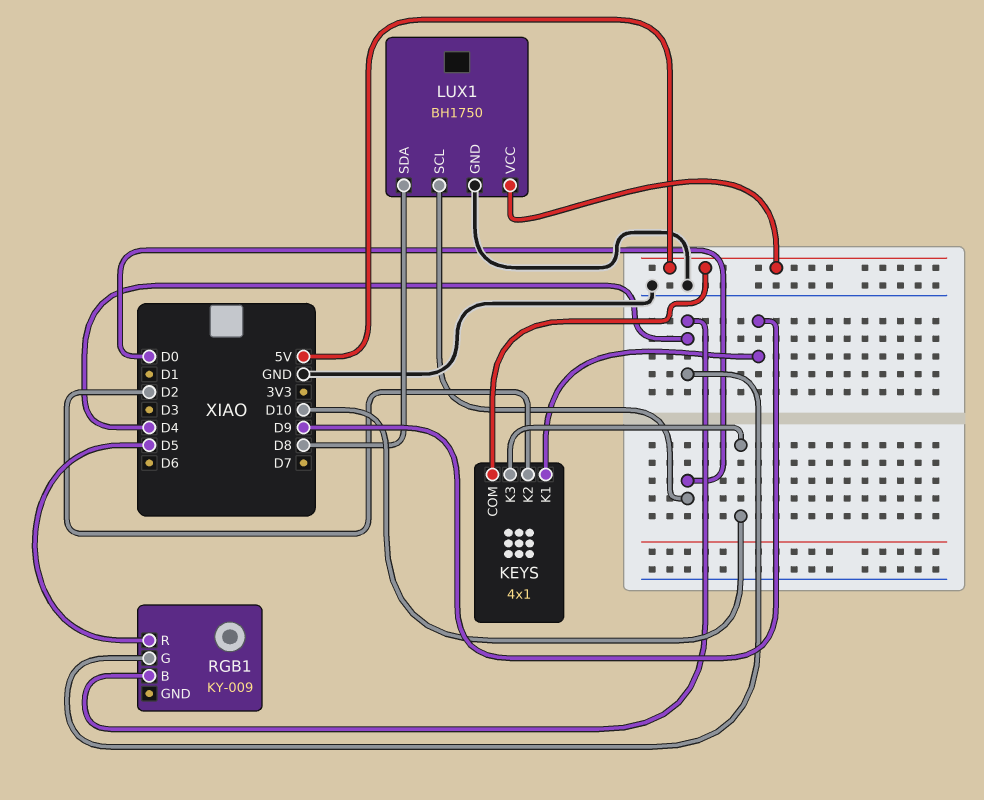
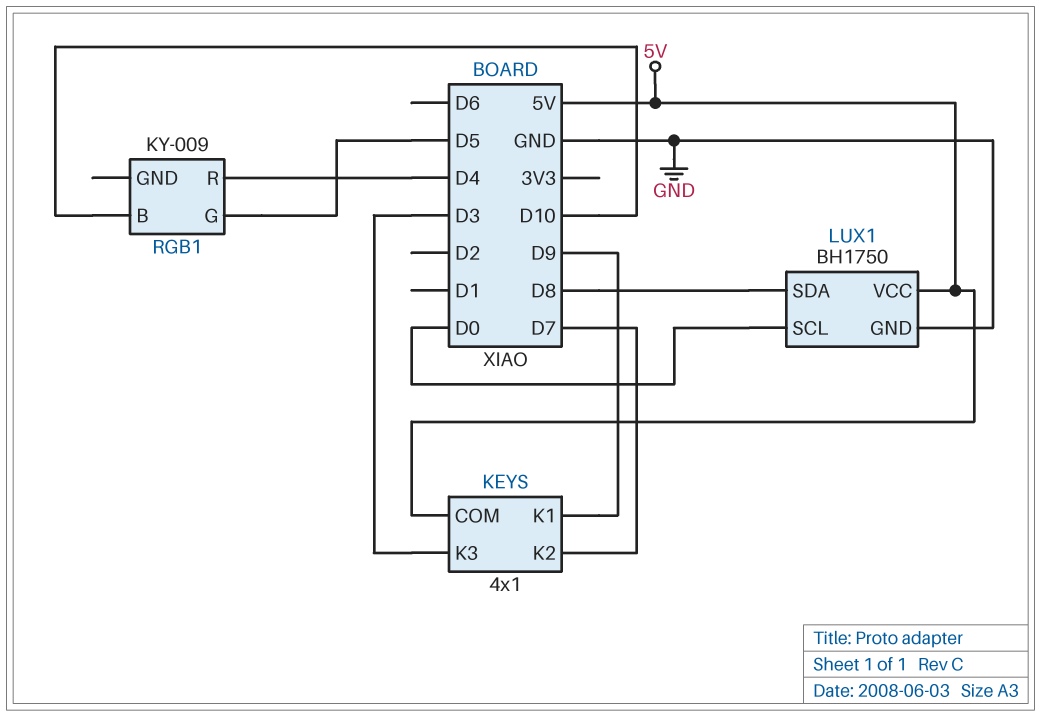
KEYS pin K2: D2 -> D7
KEYS pin K3: D10 -> D3
RGB1 pin B: D4 -> D10
RGB1 pin G: D4 -> D5
RGB1 pin R: D5 -> D4

